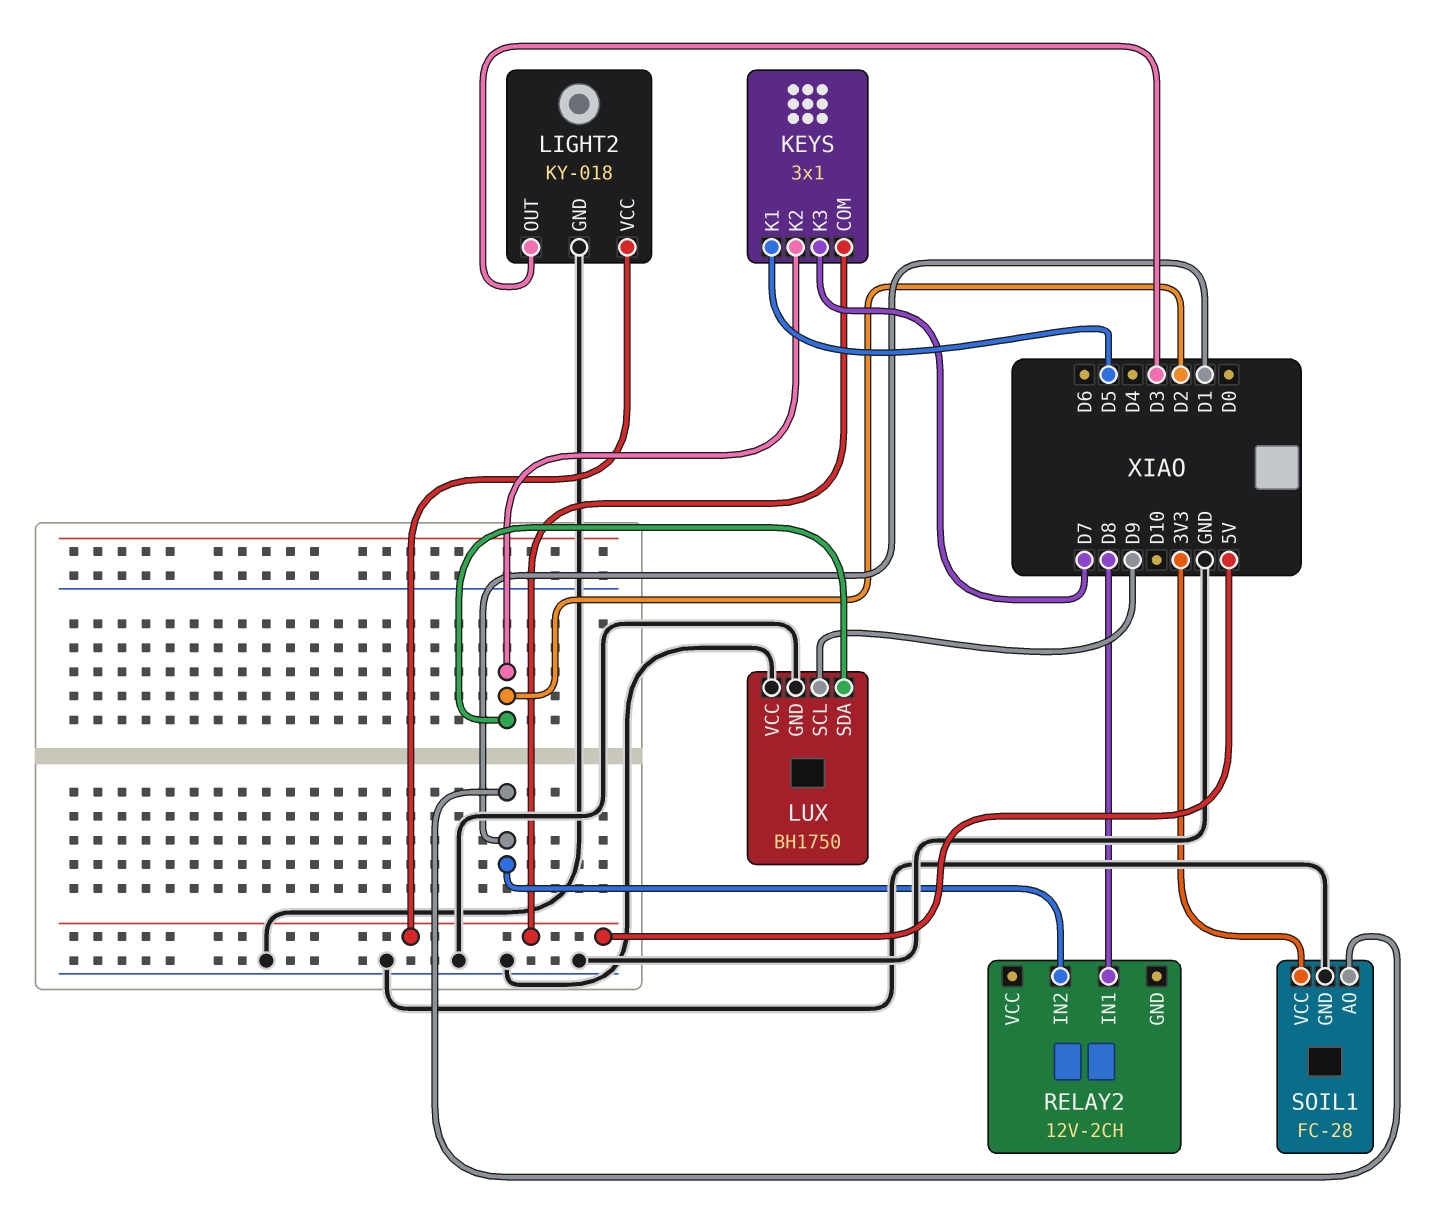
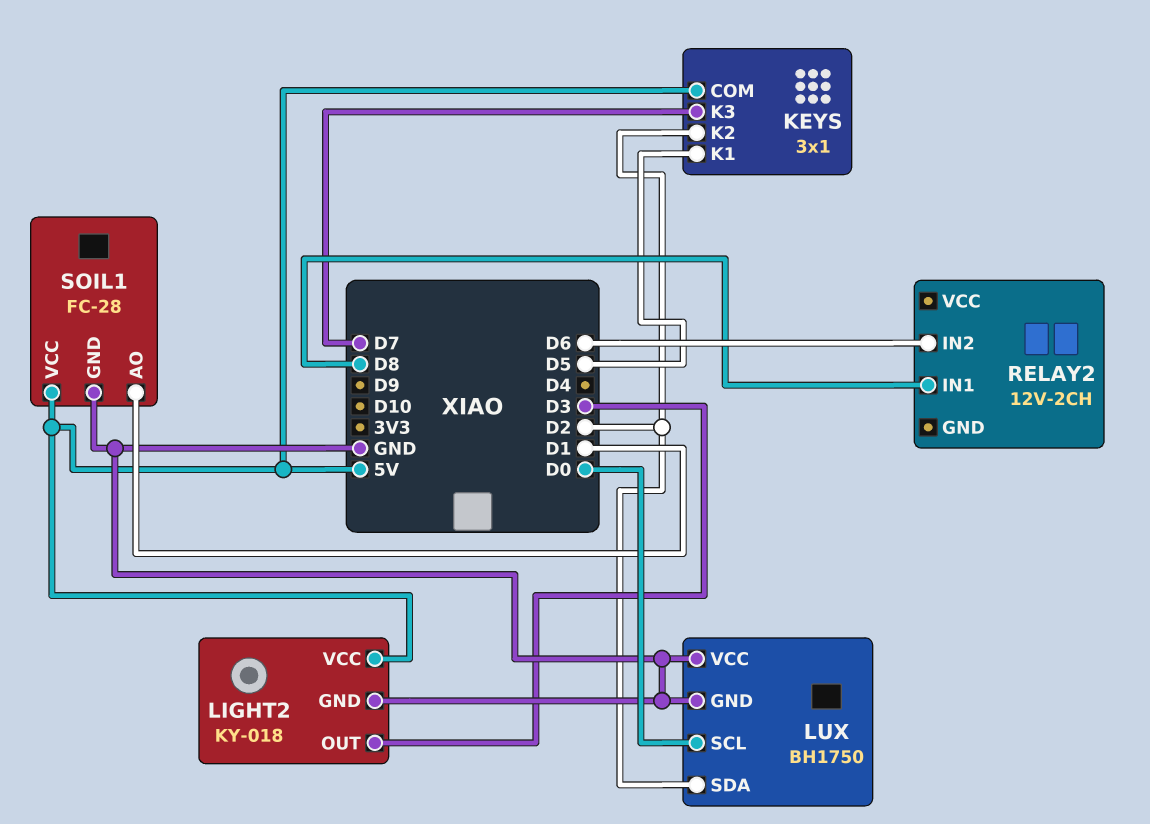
LUX pin SCL: D9 -> D0
RELAY2 pin IN2: D1 -> D6
SOIL1 pin VCC: 3V3 -> 5V

